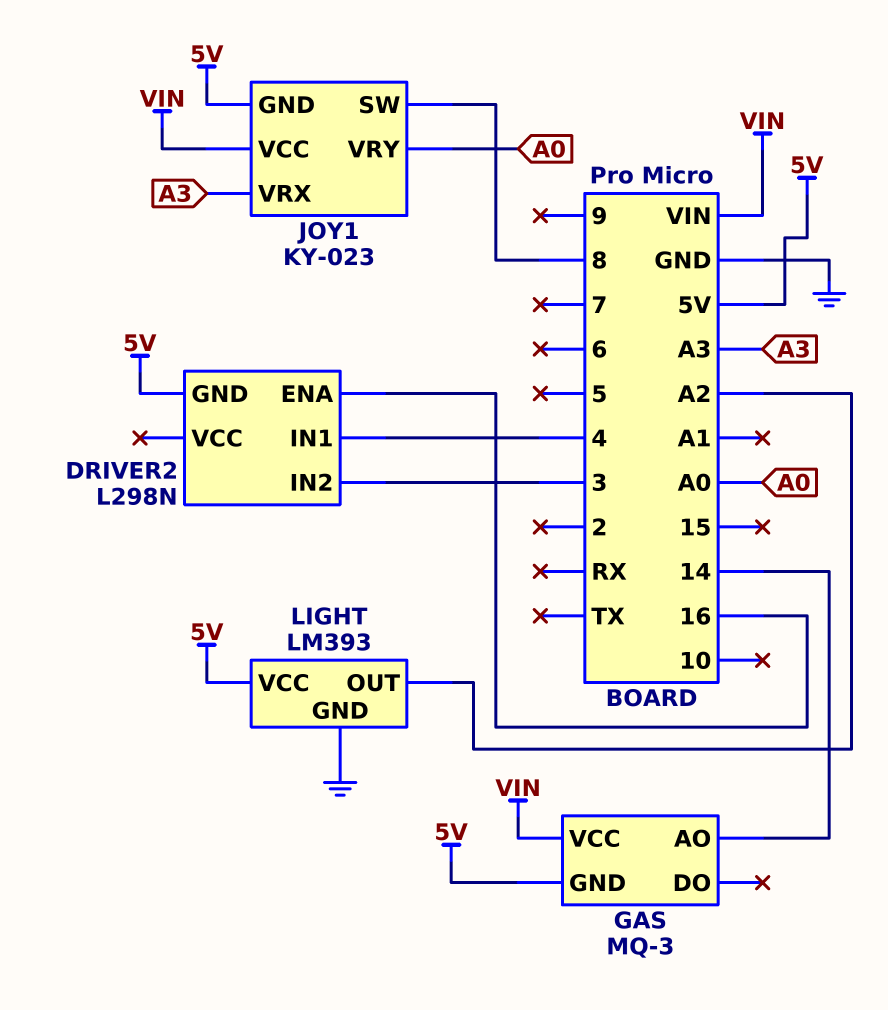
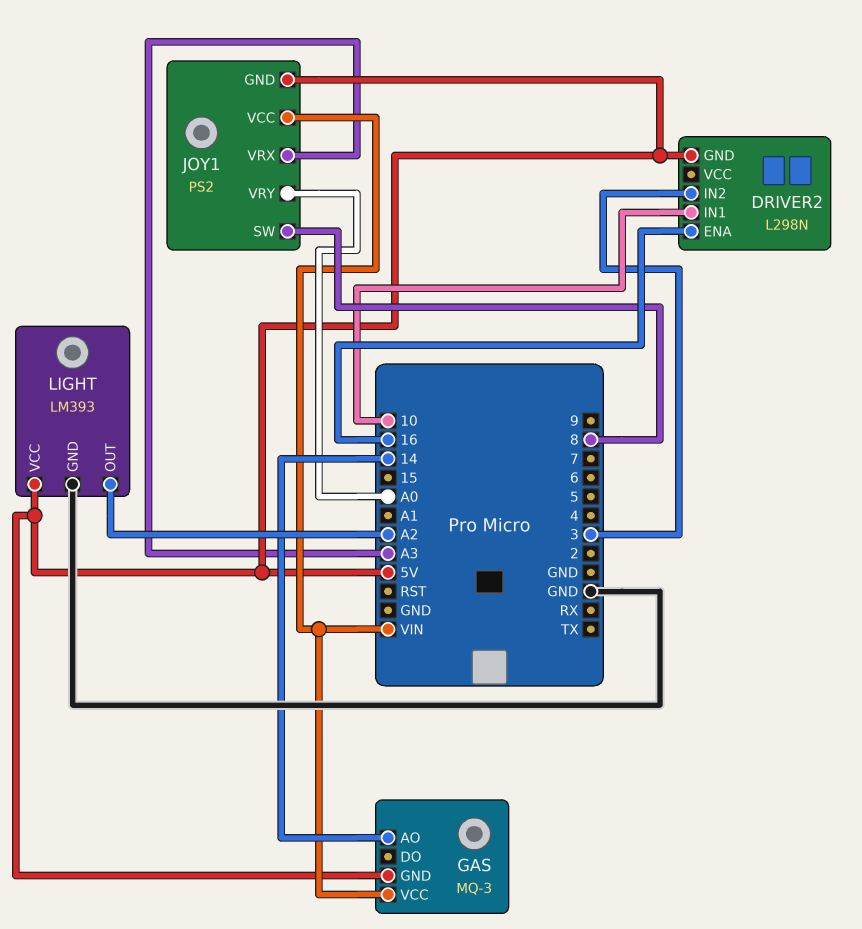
DRIVER2 pin IN1: 4 -> 10
JOY1: KY-023 -> PS2

